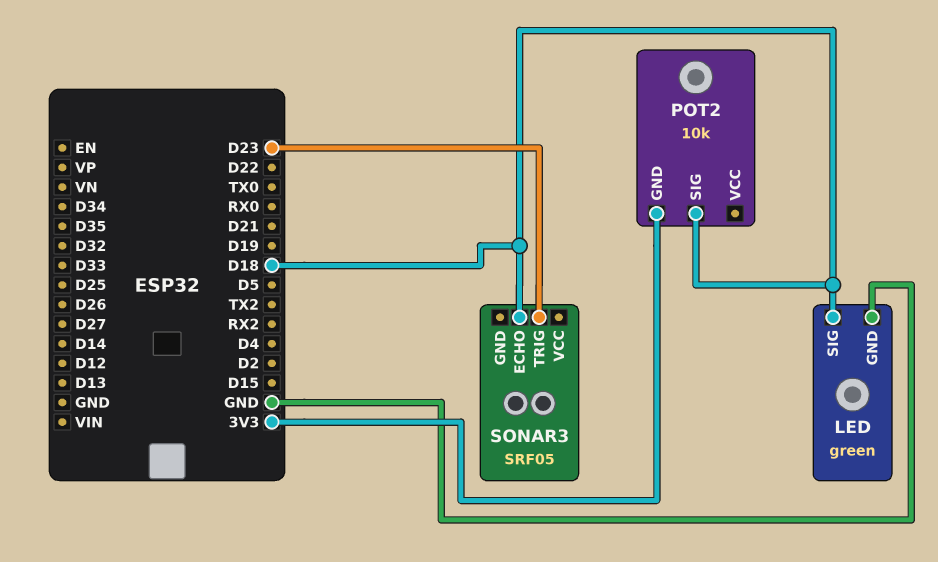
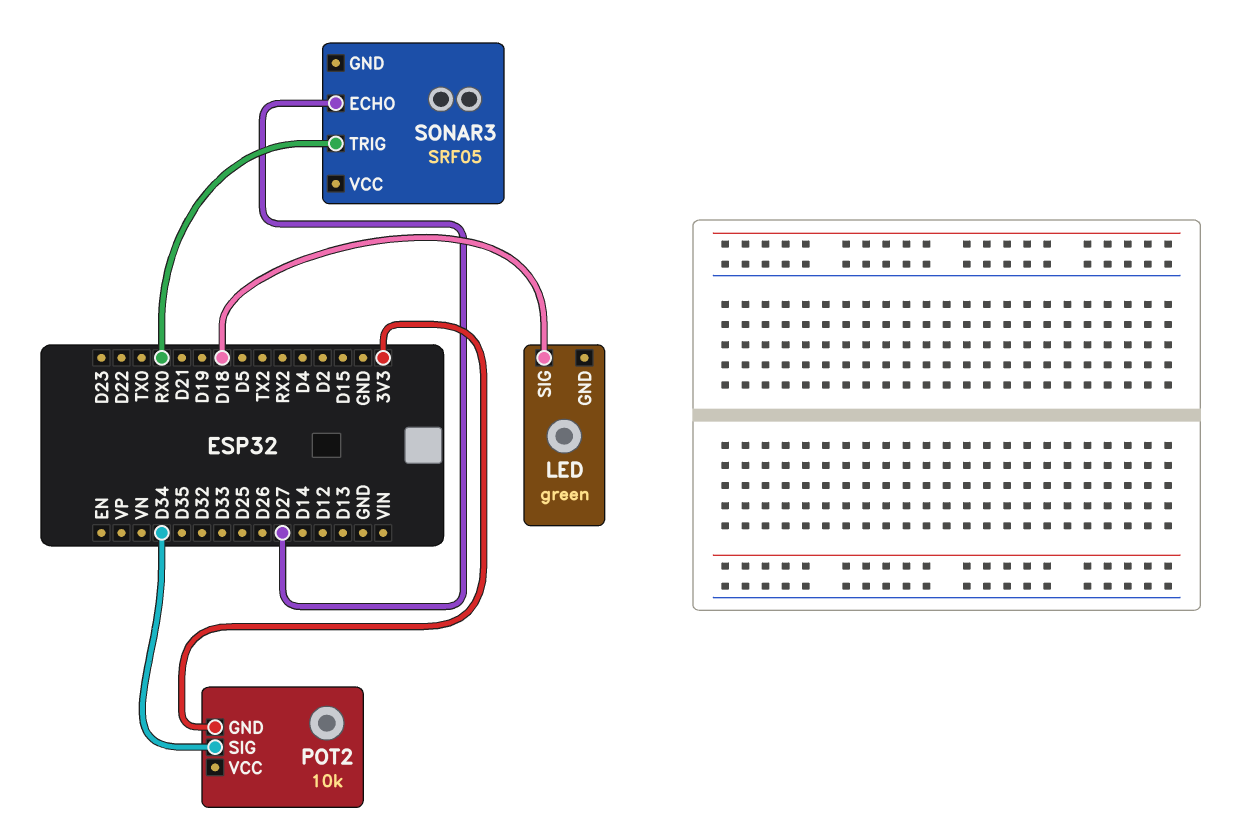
LED pin GND: GND -> none
POT2 pin SIG: D18 -> D34
SONAR3 pin ECHO: D18 -> D27
SONAR3 pin TRIG: D23 -> RX0

